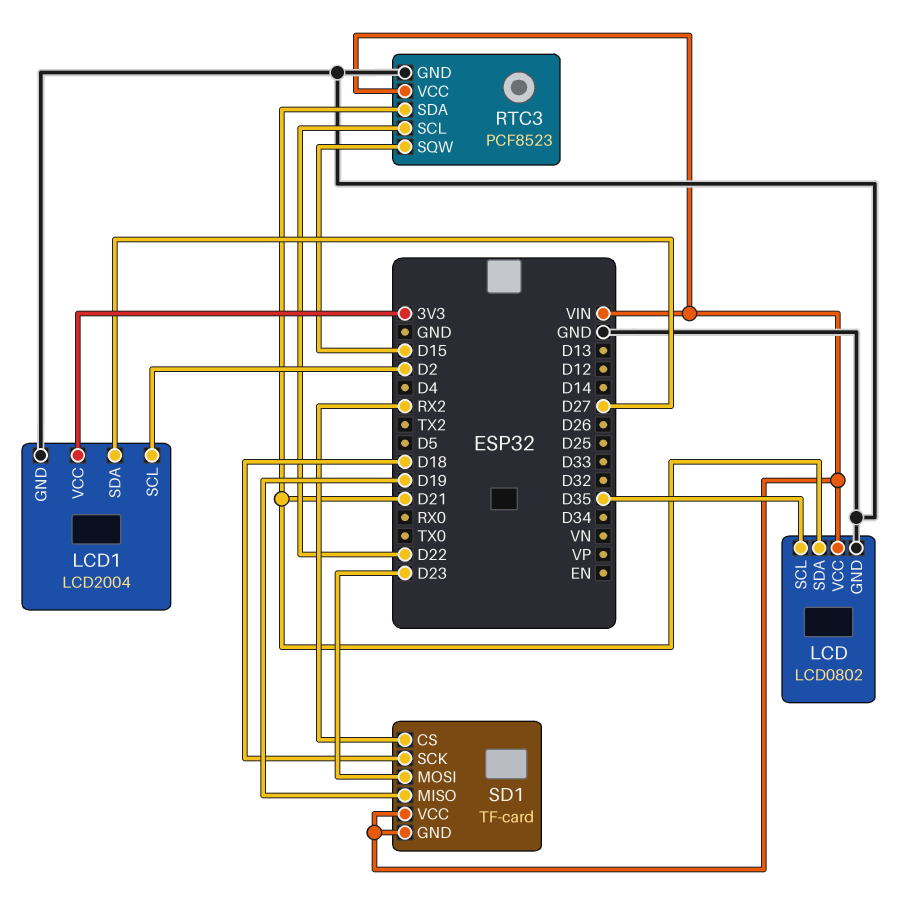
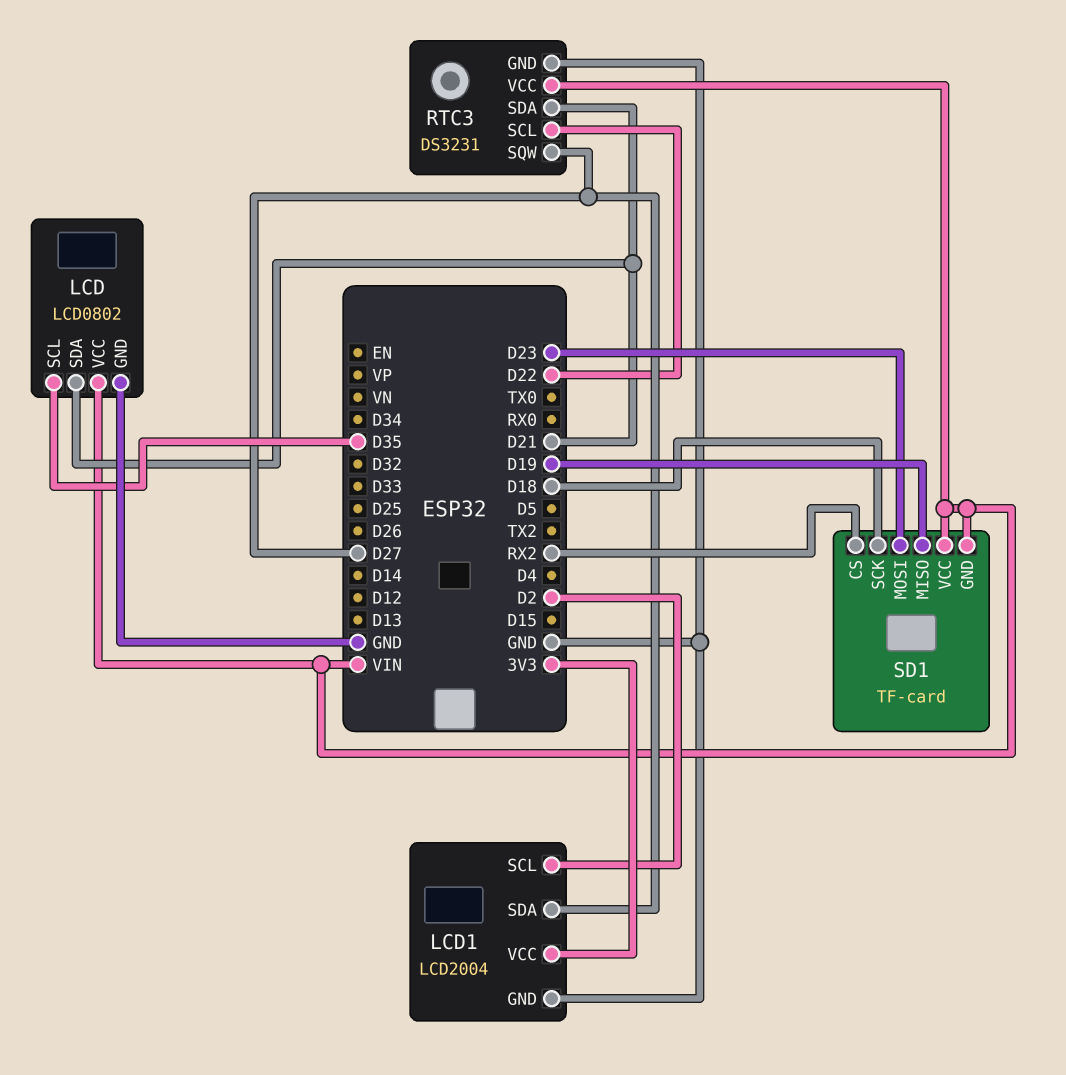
RTC3: PCF8523 -> DS3231
RTC3 pin SQW: D15 -> D27

